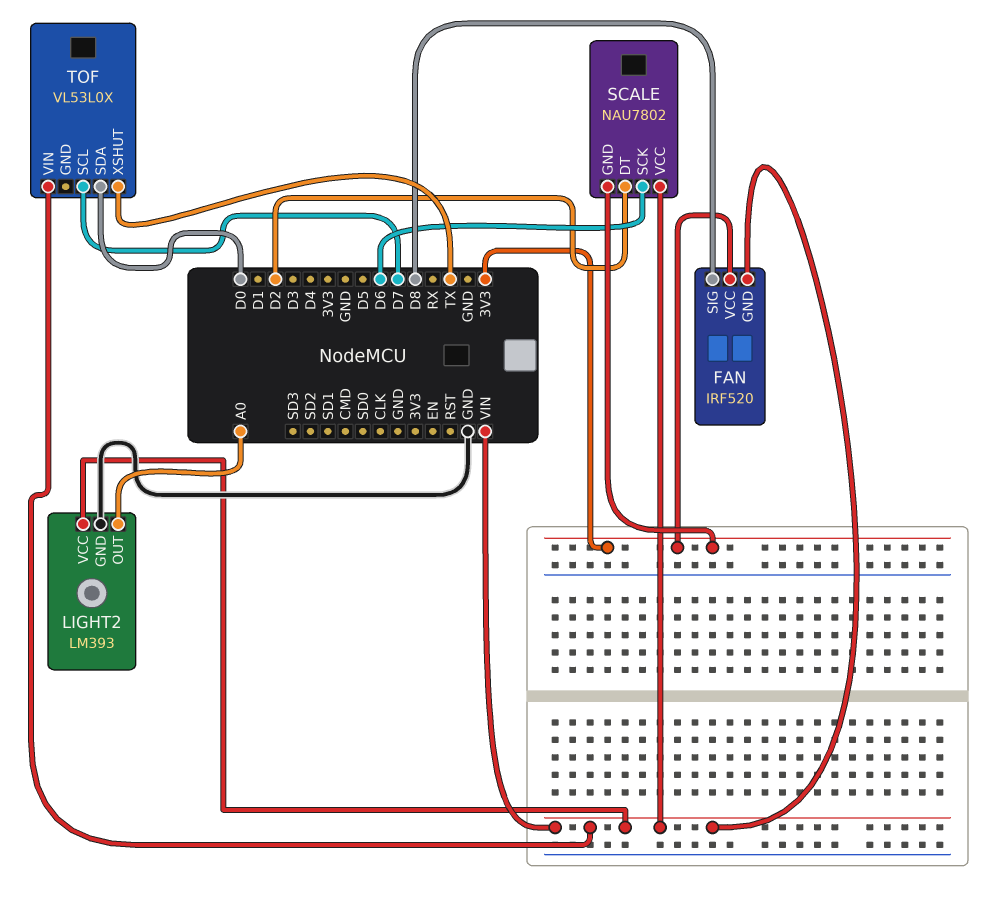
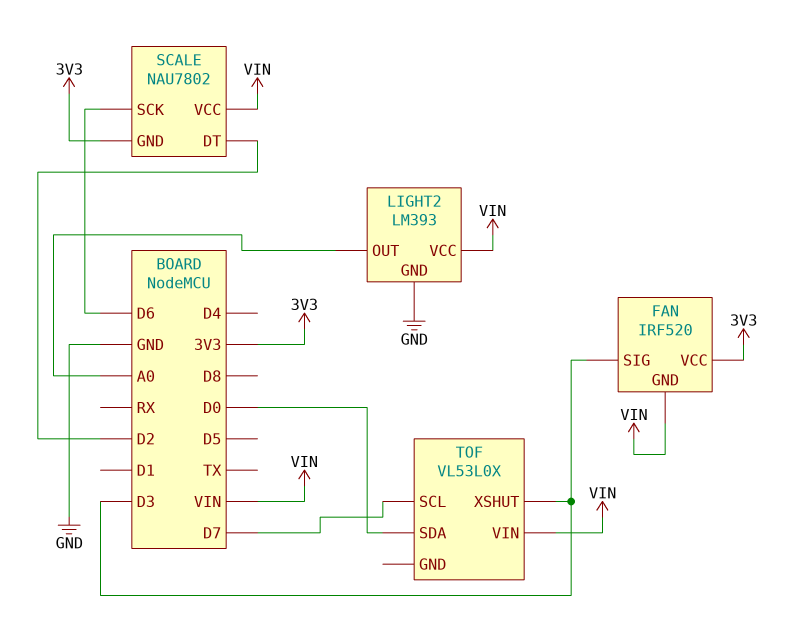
FAN pin SIG: D8 -> D3
TOF pin XSHUT: TX -> D3

